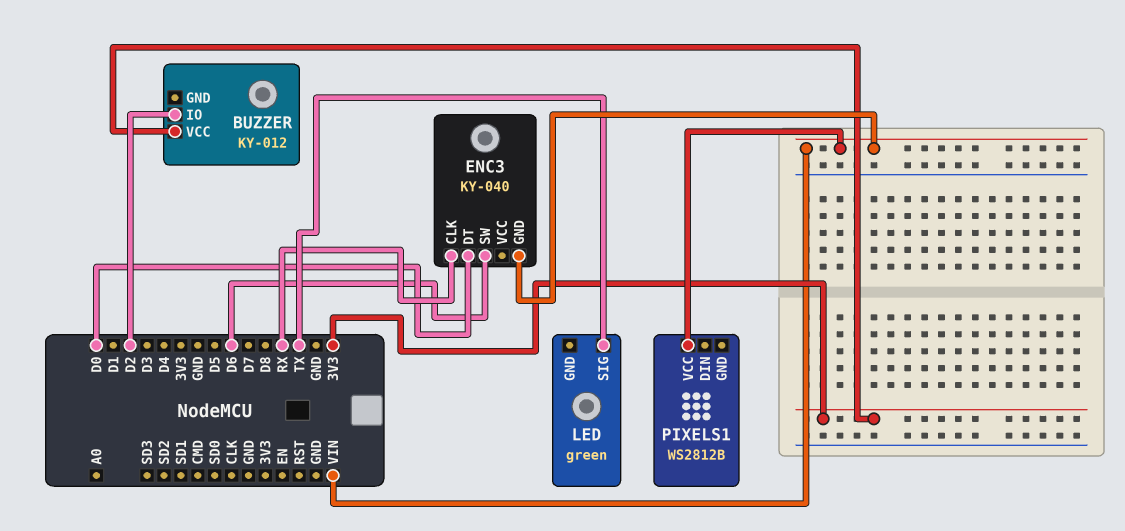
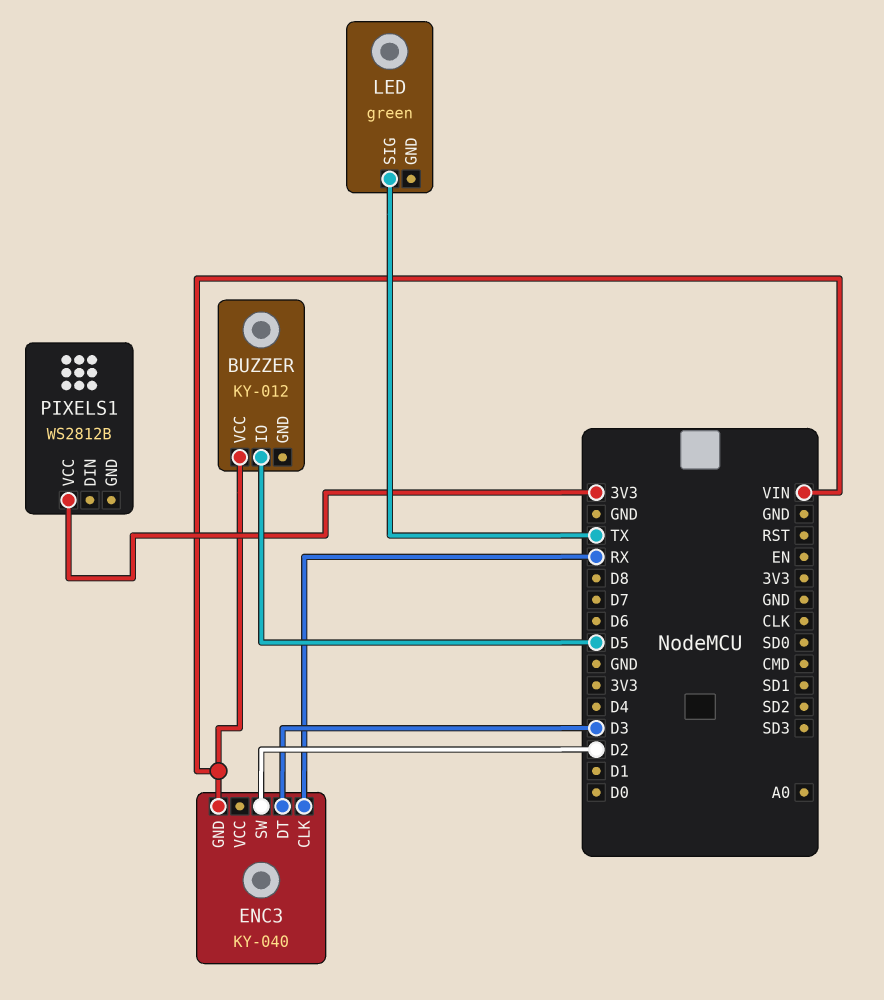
BUZZER pin IO: D2 -> D5
BUZZER pin VCC: 3V3 -> VIN
ENC3 pin DT: D0 -> D3
ENC3 pin SW: D6 -> D2
PIXELS1 pin VCC: VIN -> 3V3

